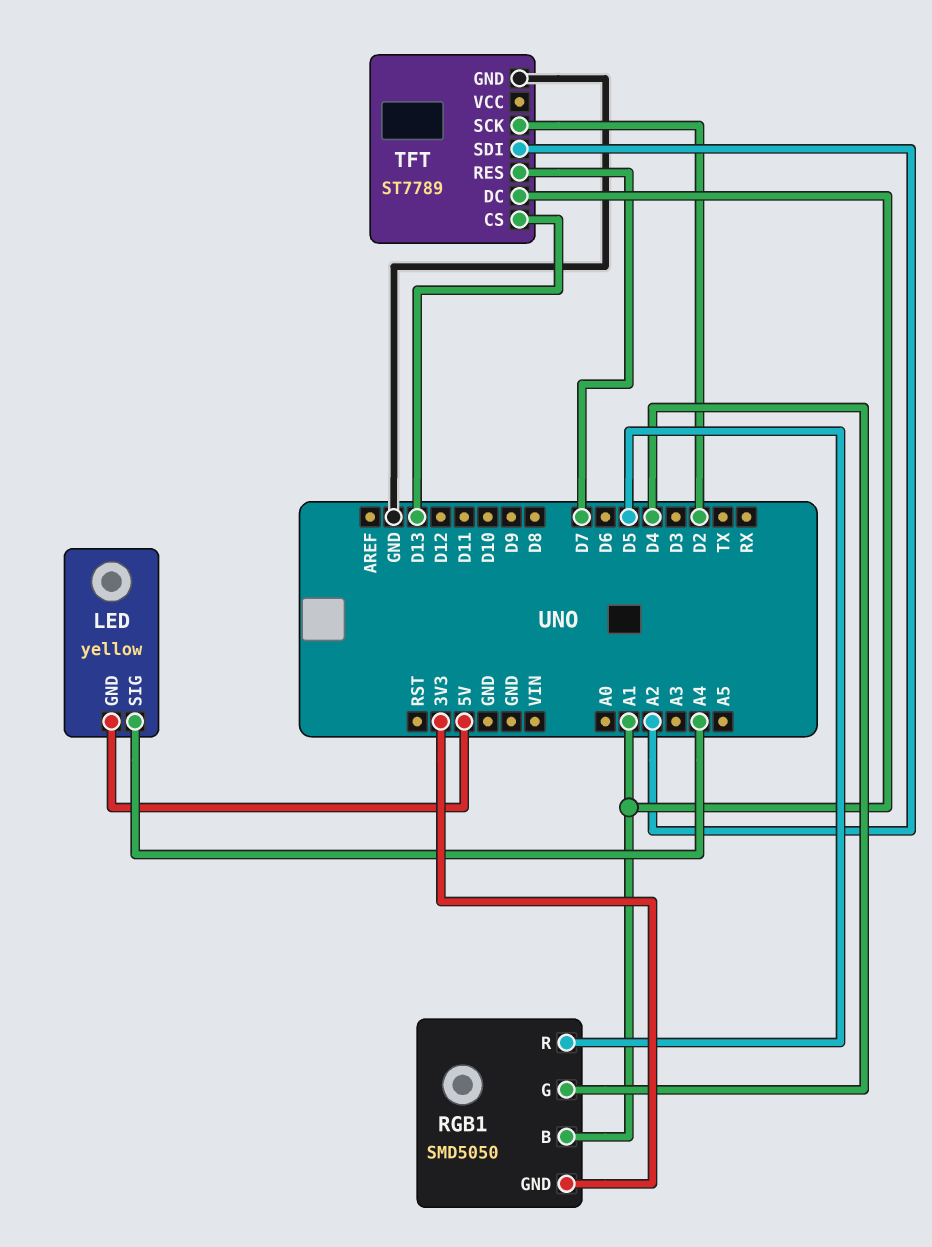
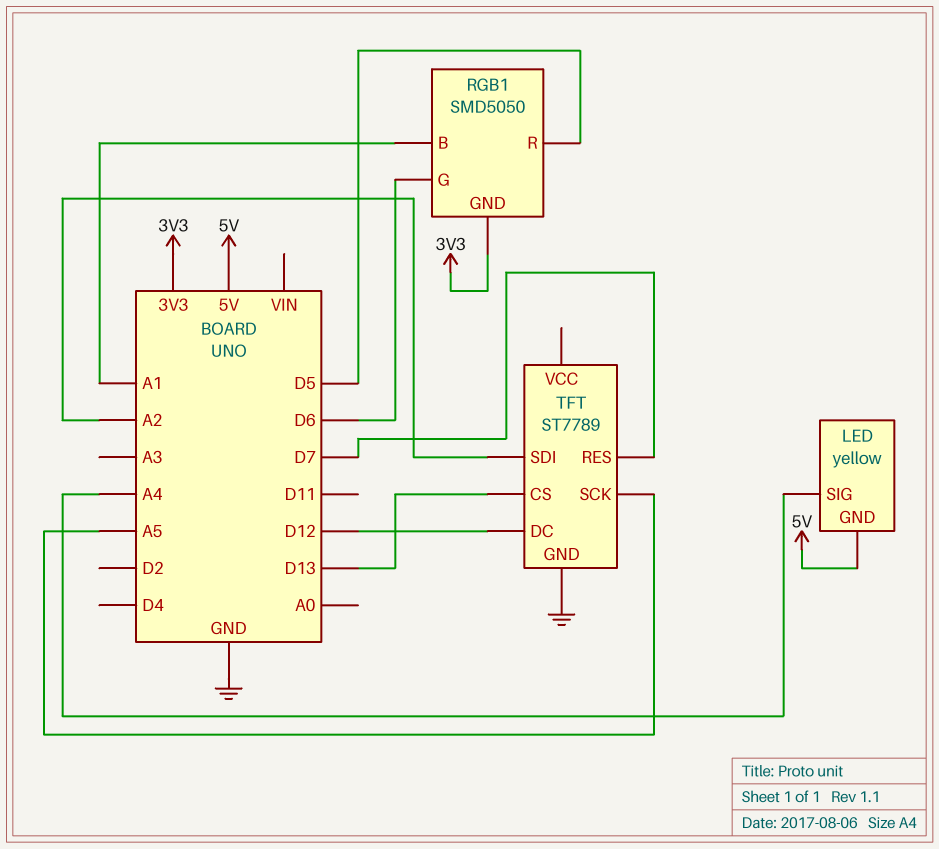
RGB1 pin G: D4 -> D6
TFT pin DC: A1 -> D12
TFT pin SCK: D2 -> A5

